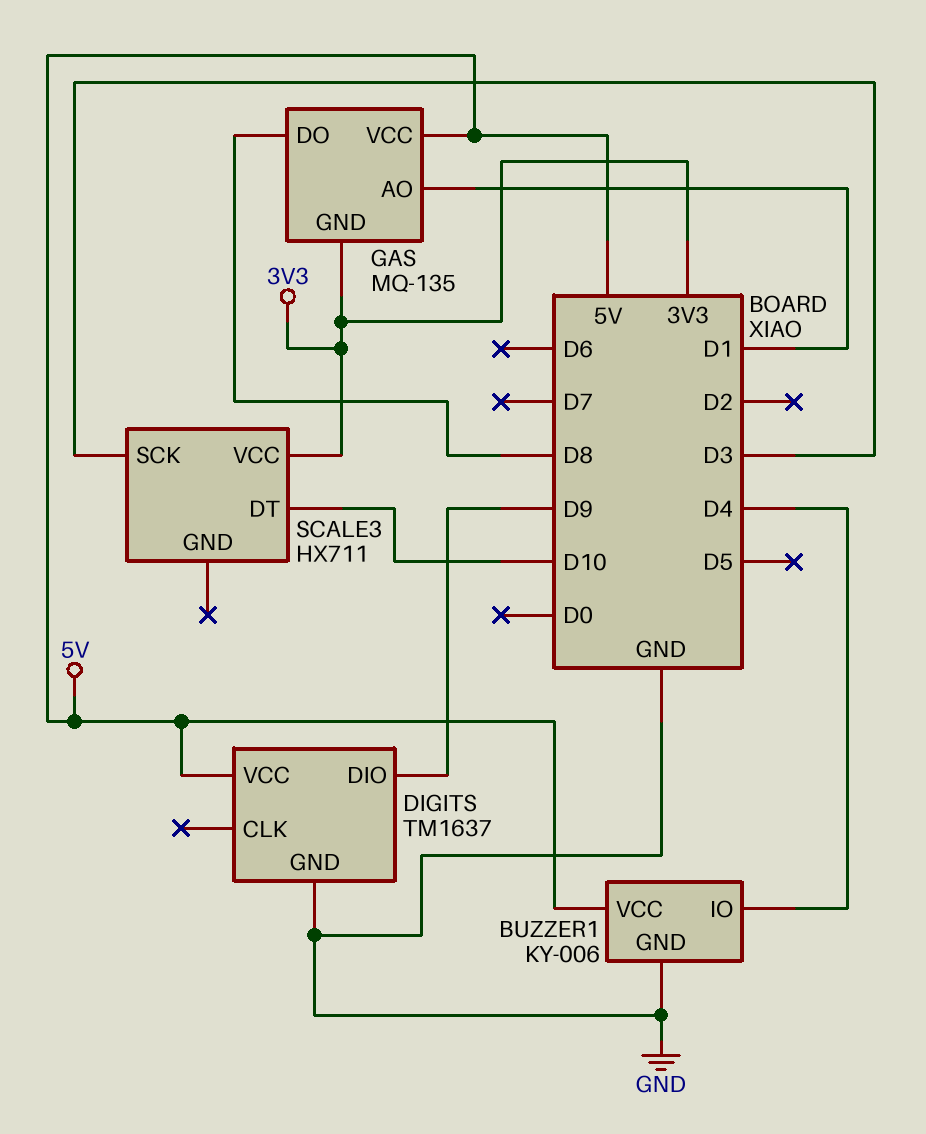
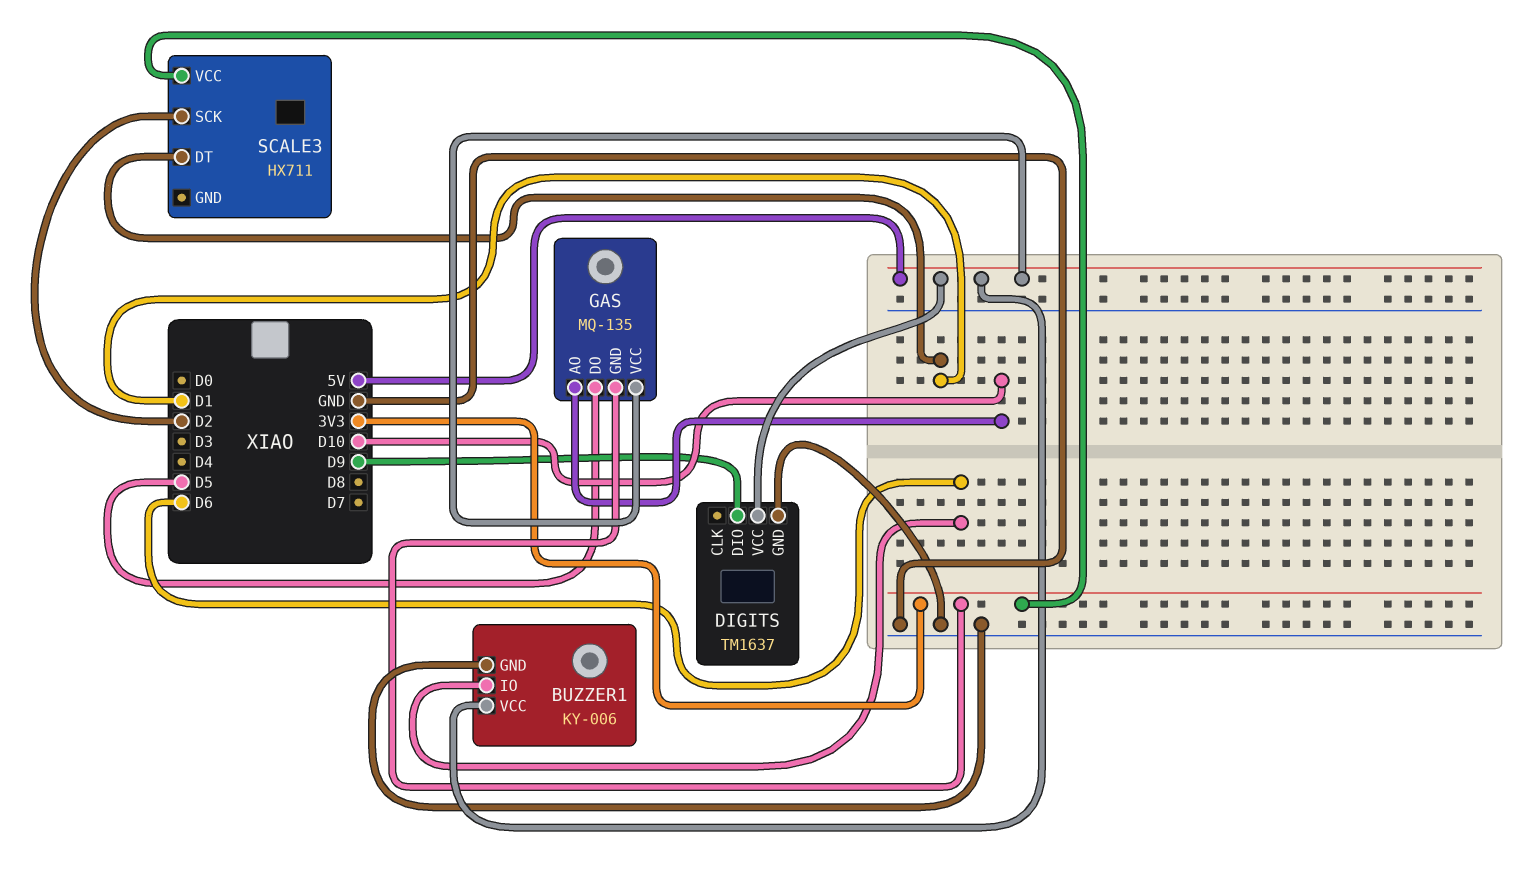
BUZZER1 pin IO: D4 -> D6
GAS pin AO: D1 -> D10
GAS pin DO: D8 -> D5
SCALE3 pin DT: D10 -> D1
SCALE3 pin SCK: D3 -> D2

